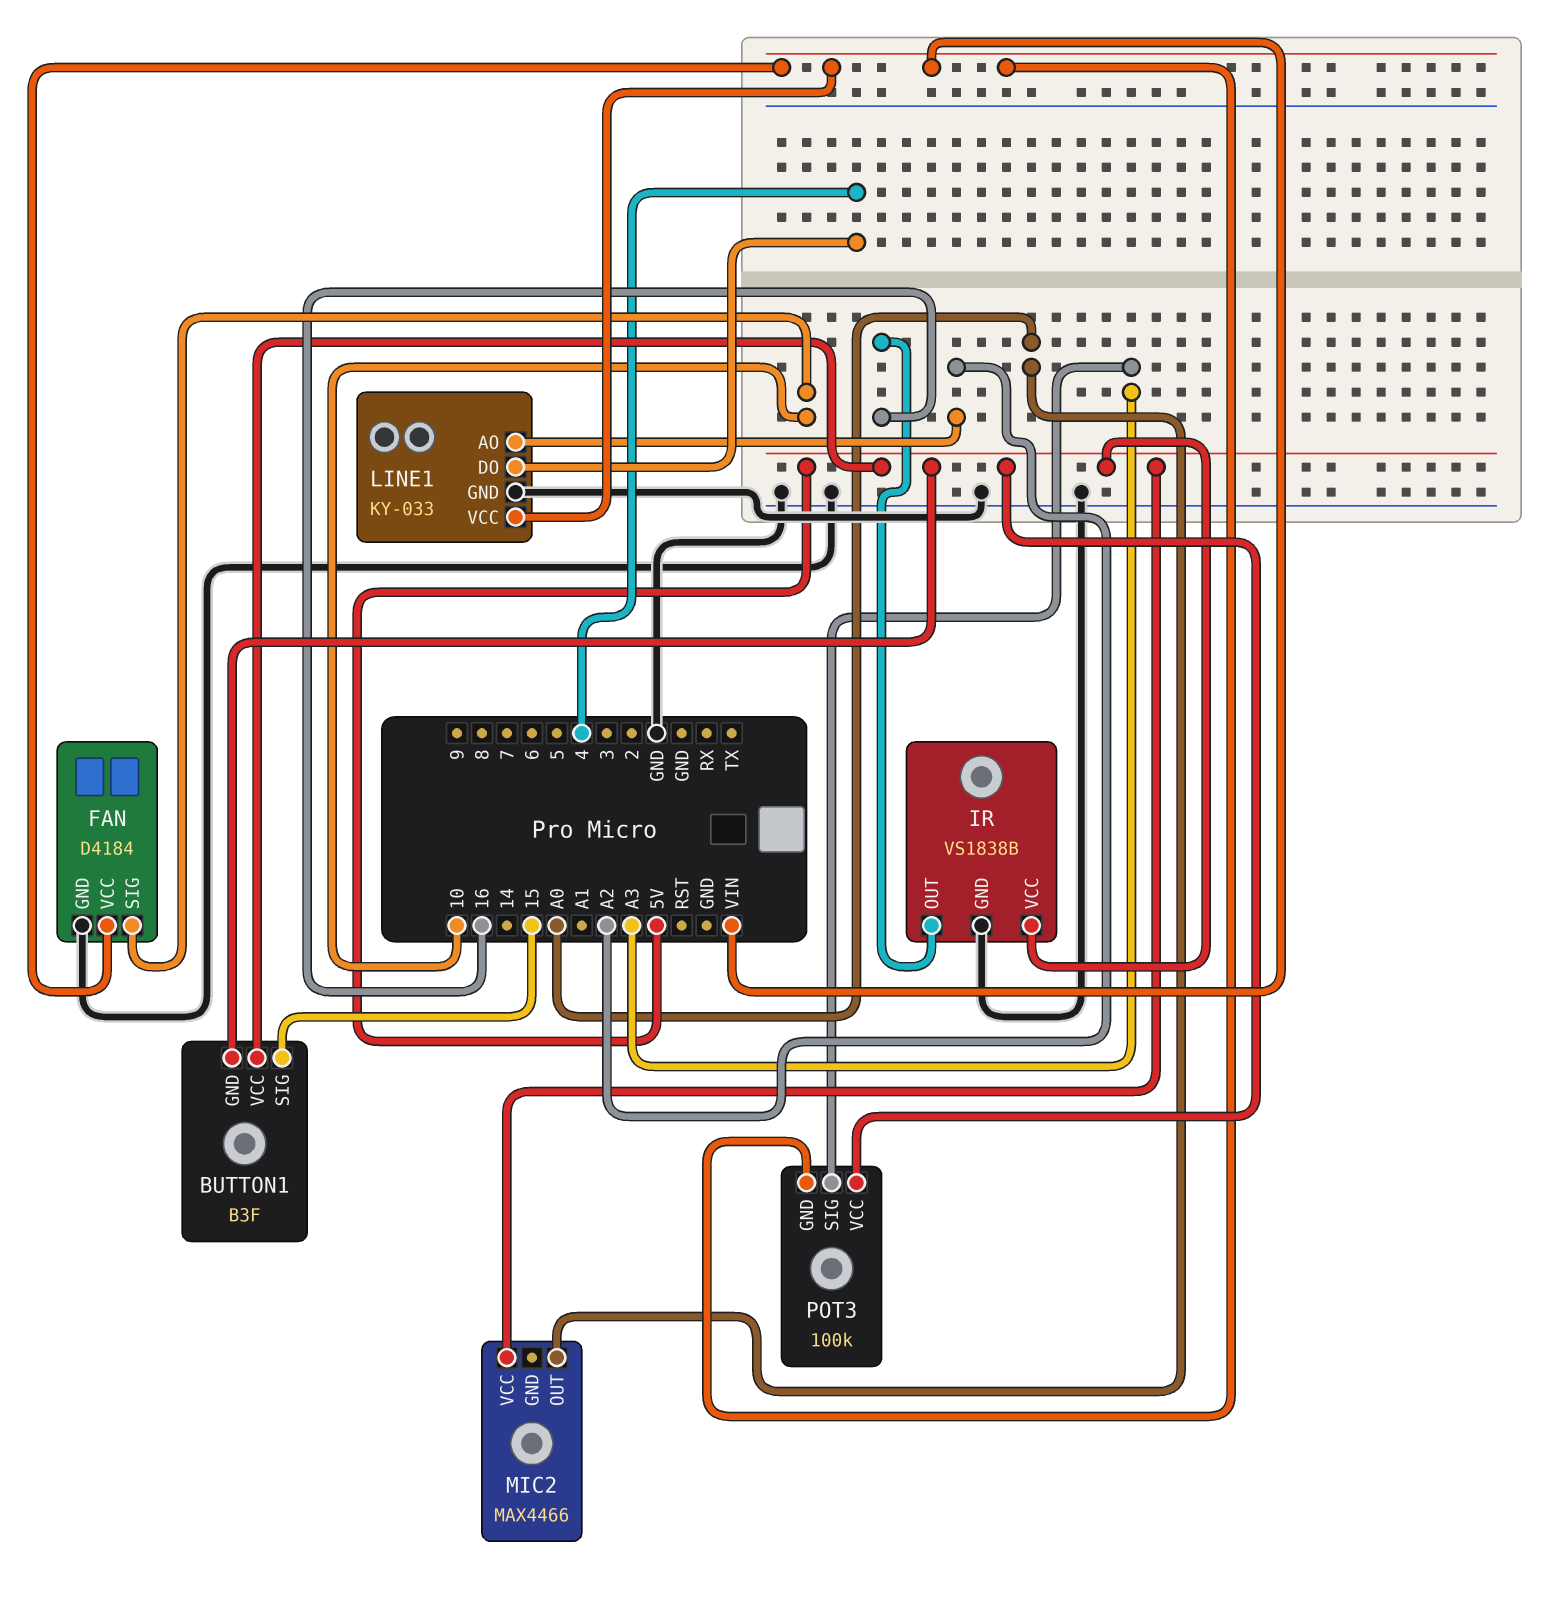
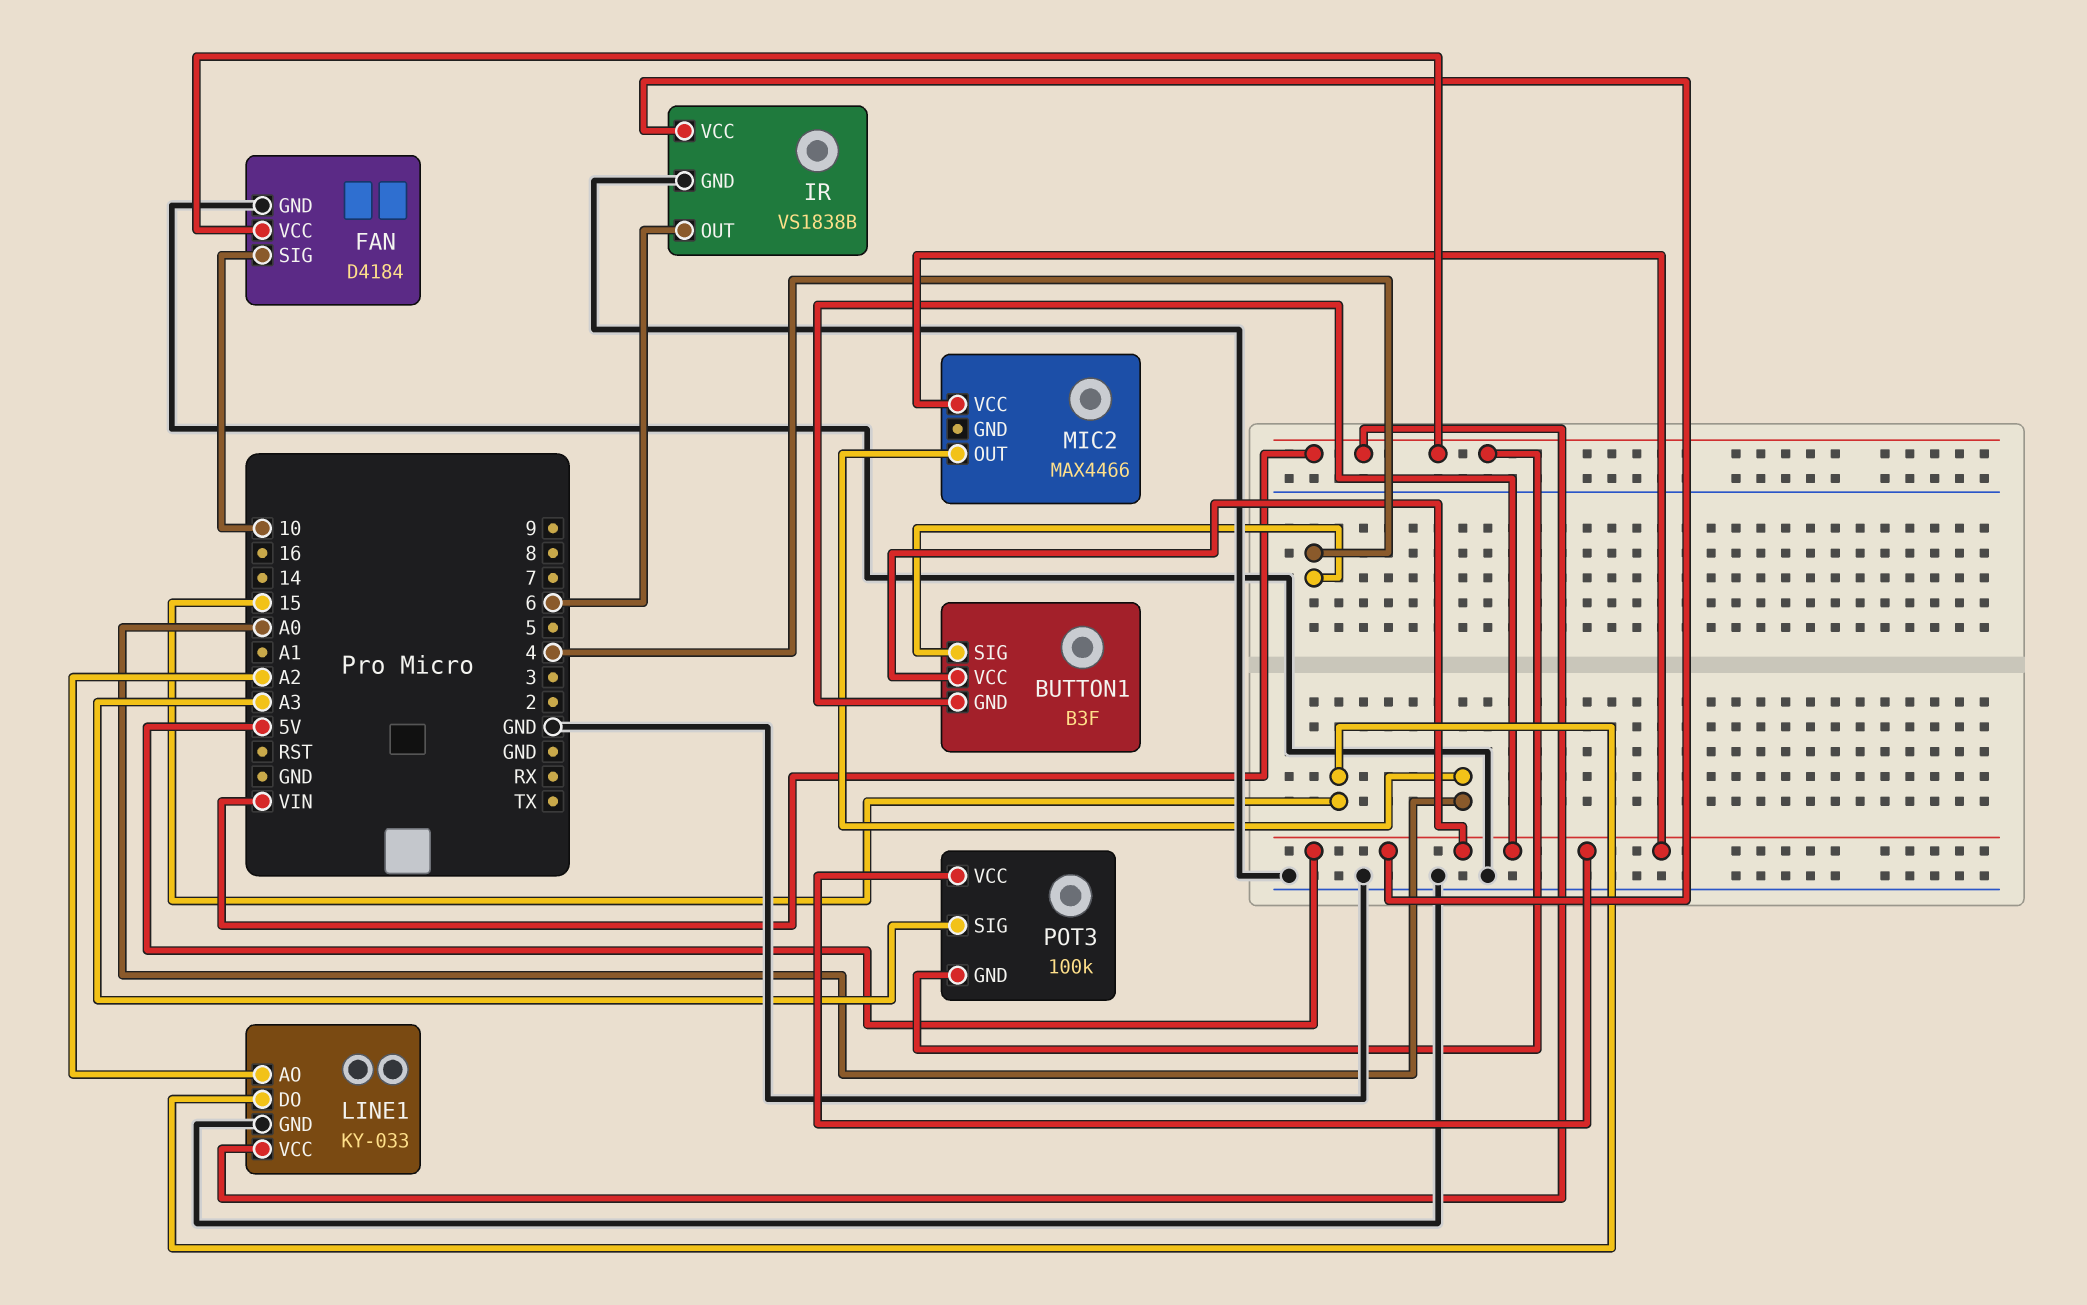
BUTTON1 pin SIG: 15 -> 4
IR pin OUT: 16 -> 6
LINE1 pin DO: 4 -> 15

